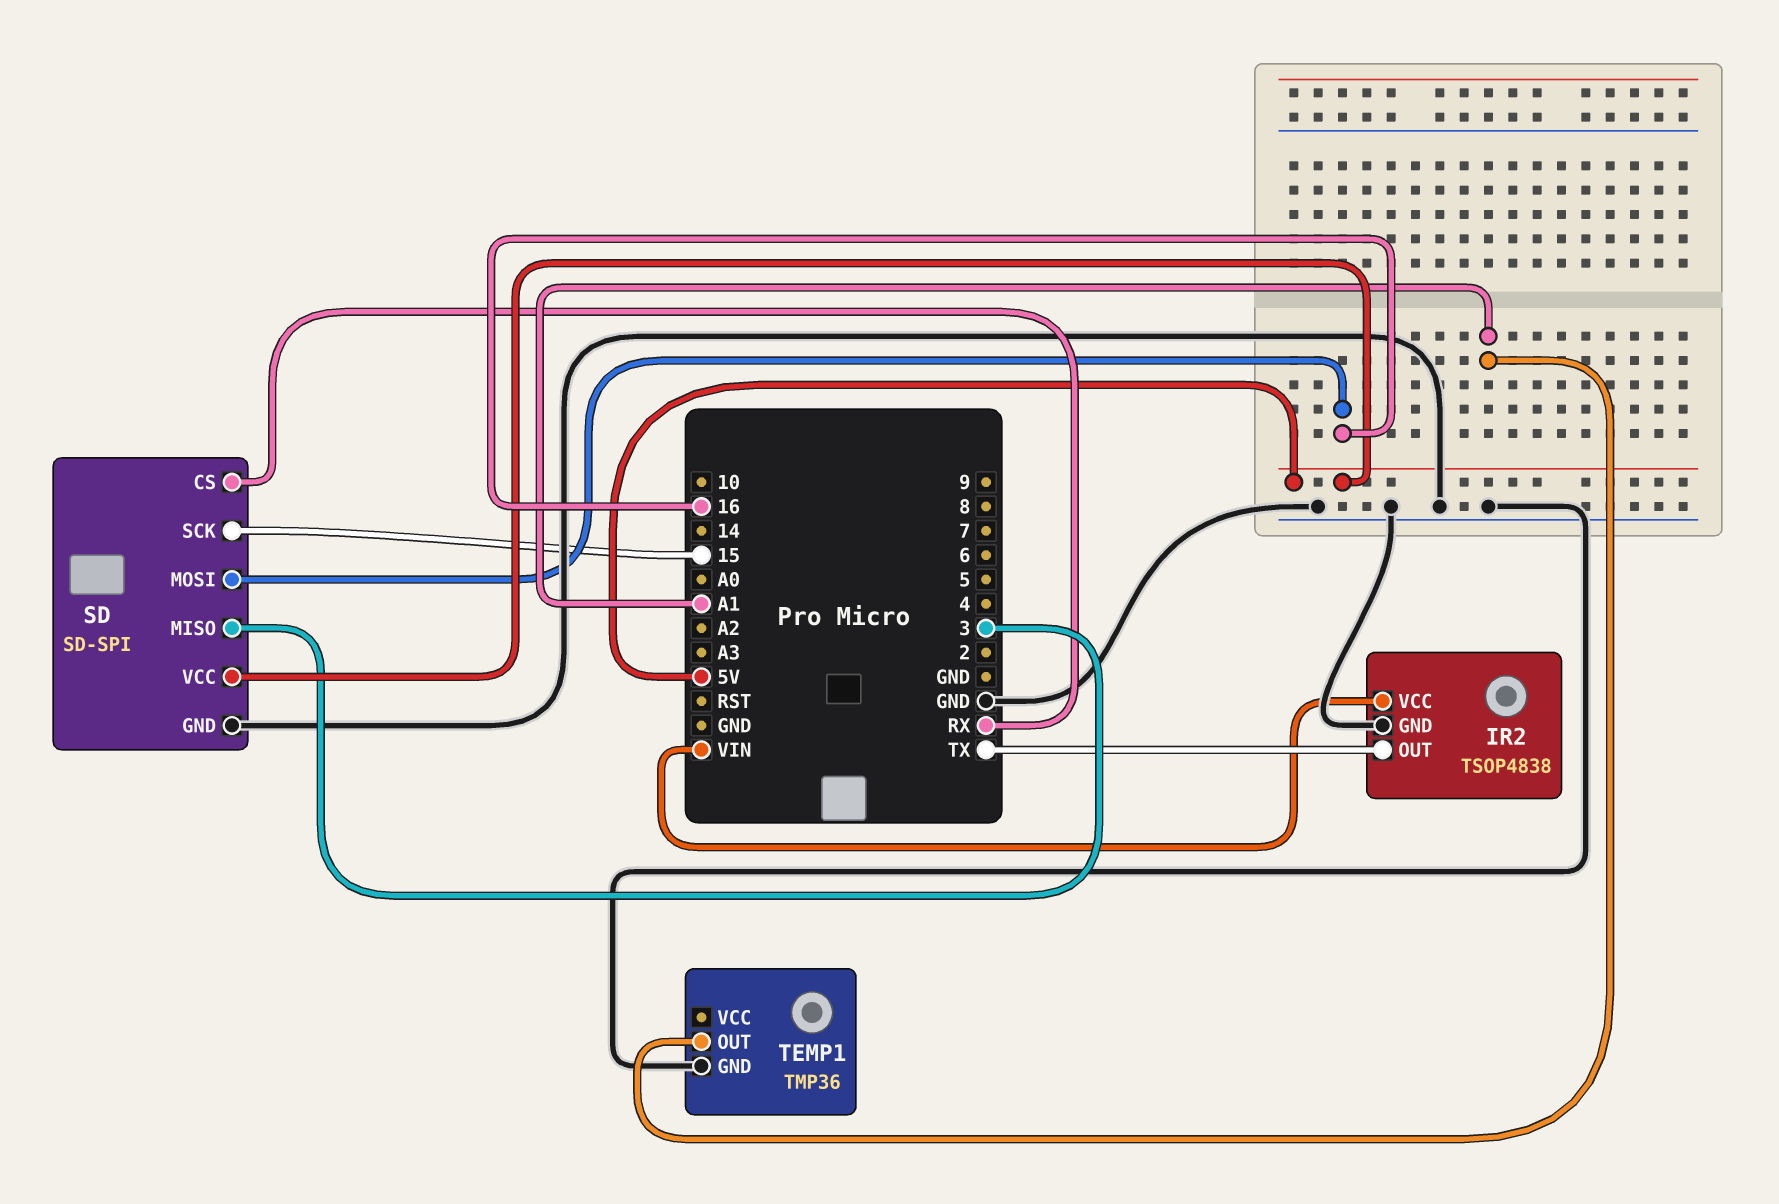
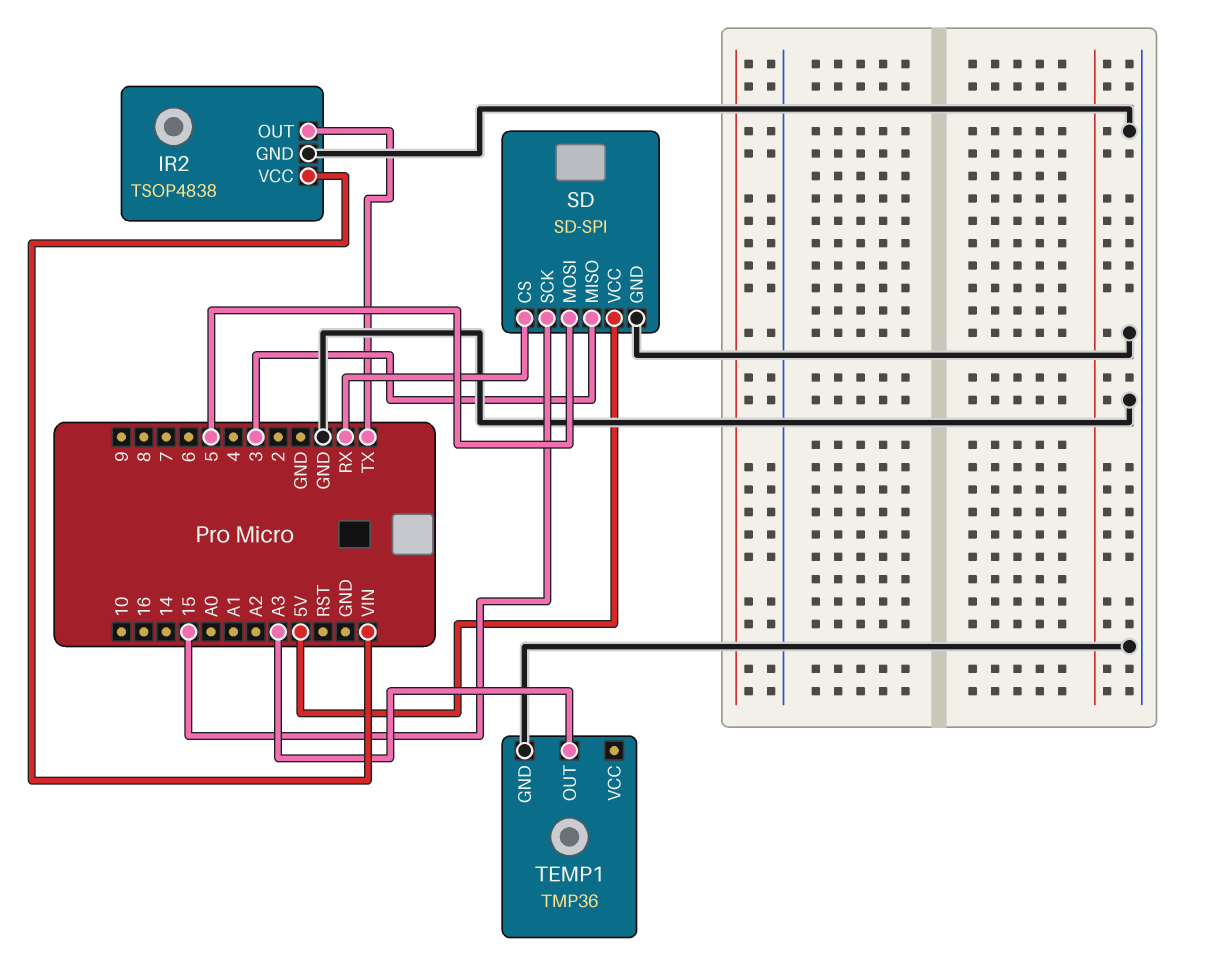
SD pin MOSI: 16 -> 5
TEMP1 pin OUT: A1 -> A3

